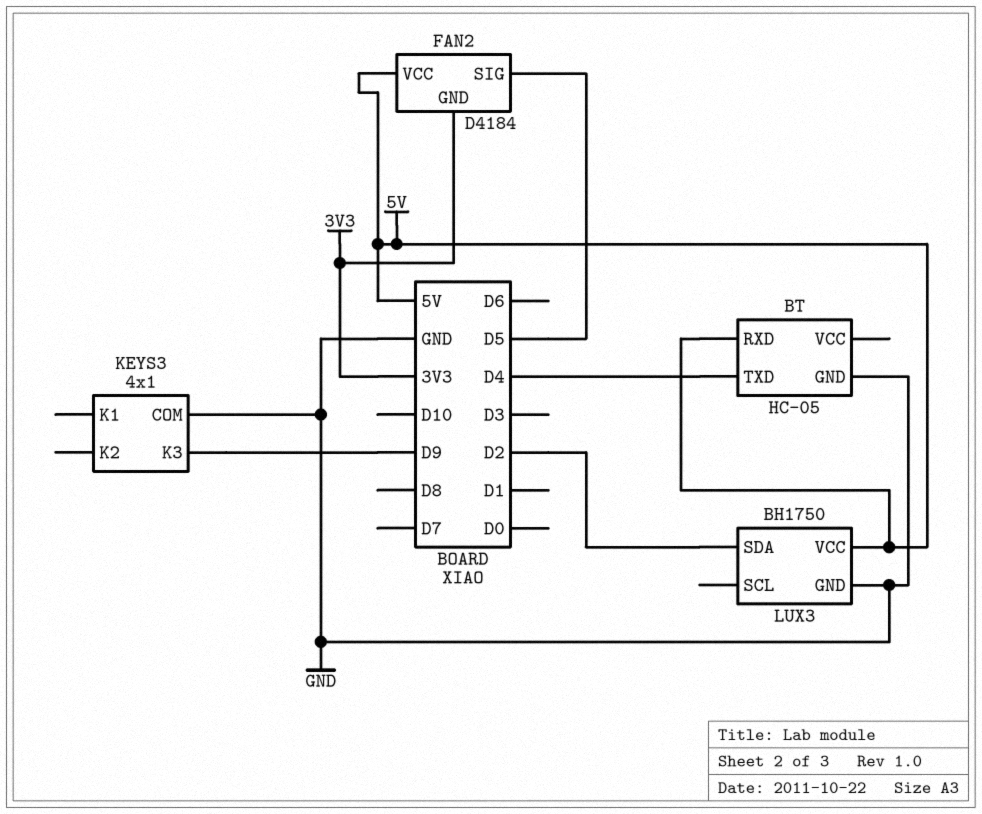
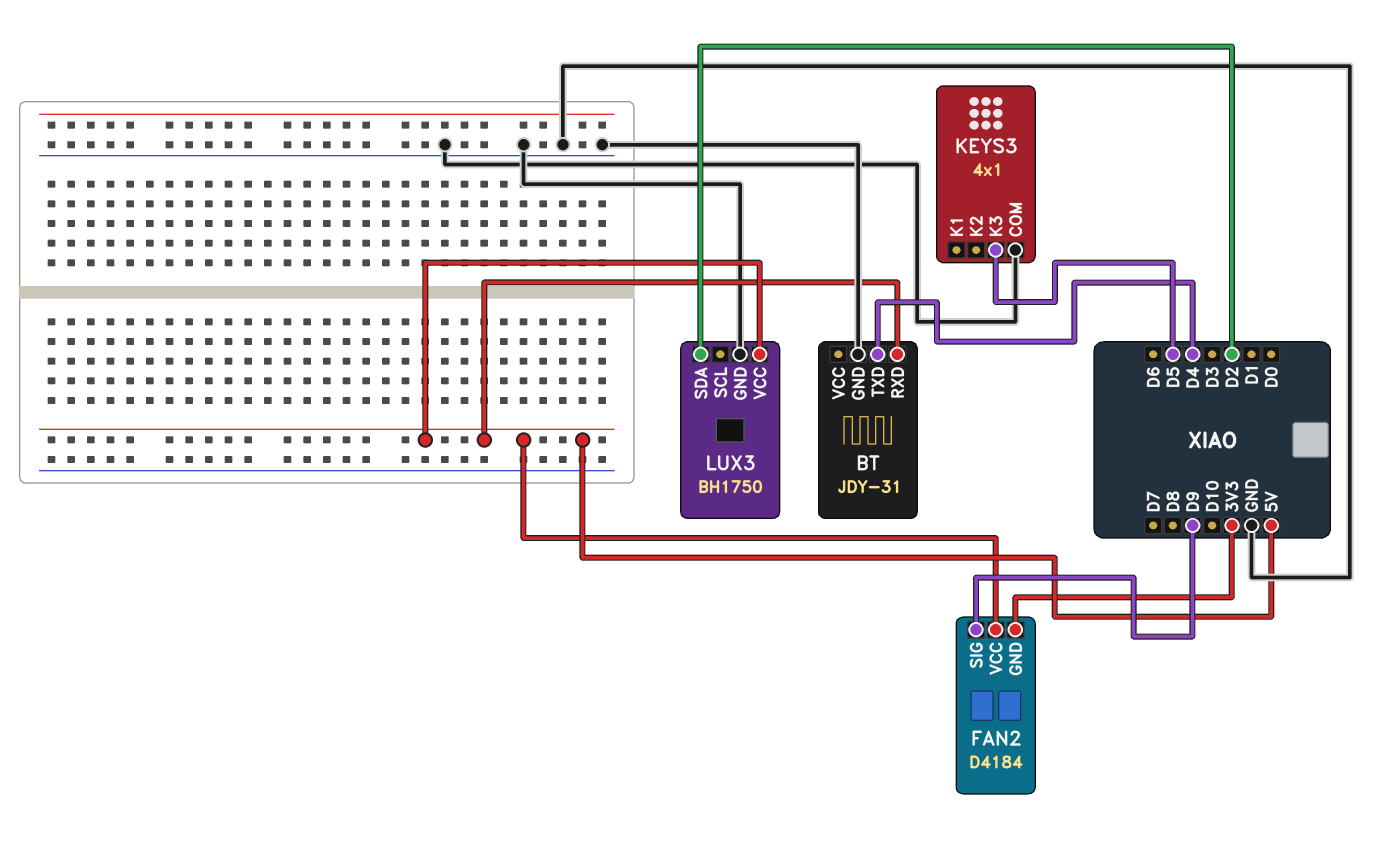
BT: HC-05 -> JDY-31
FAN2 pin SIG: D5 -> D9
KEYS3 pin K3: D9 -> D5

